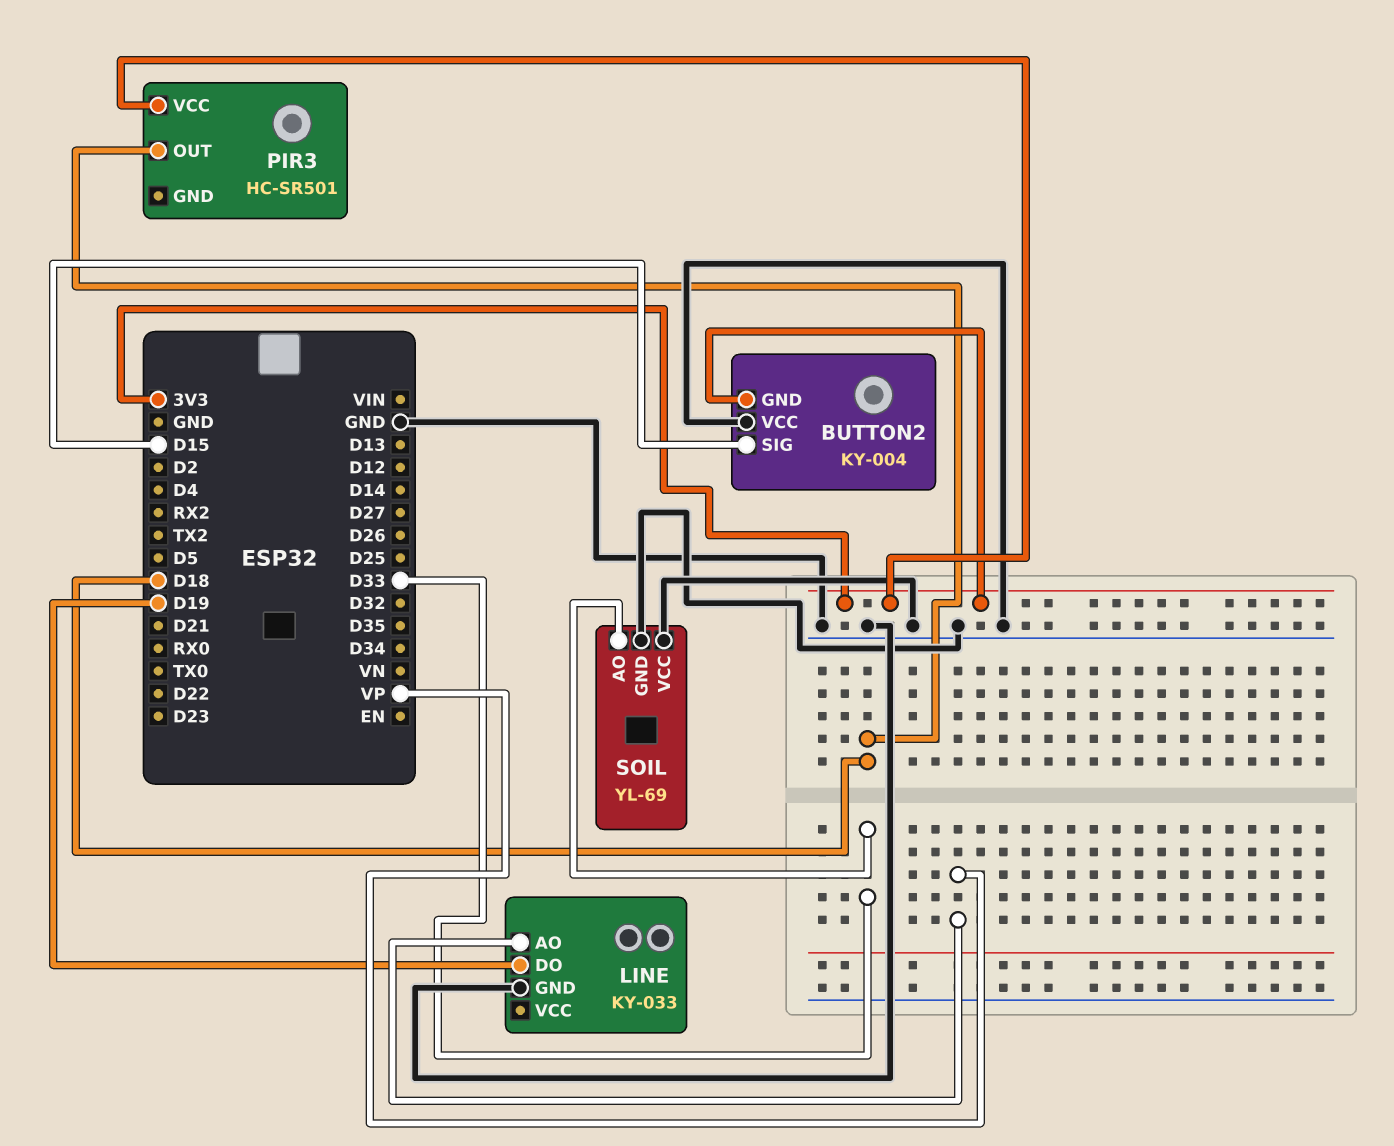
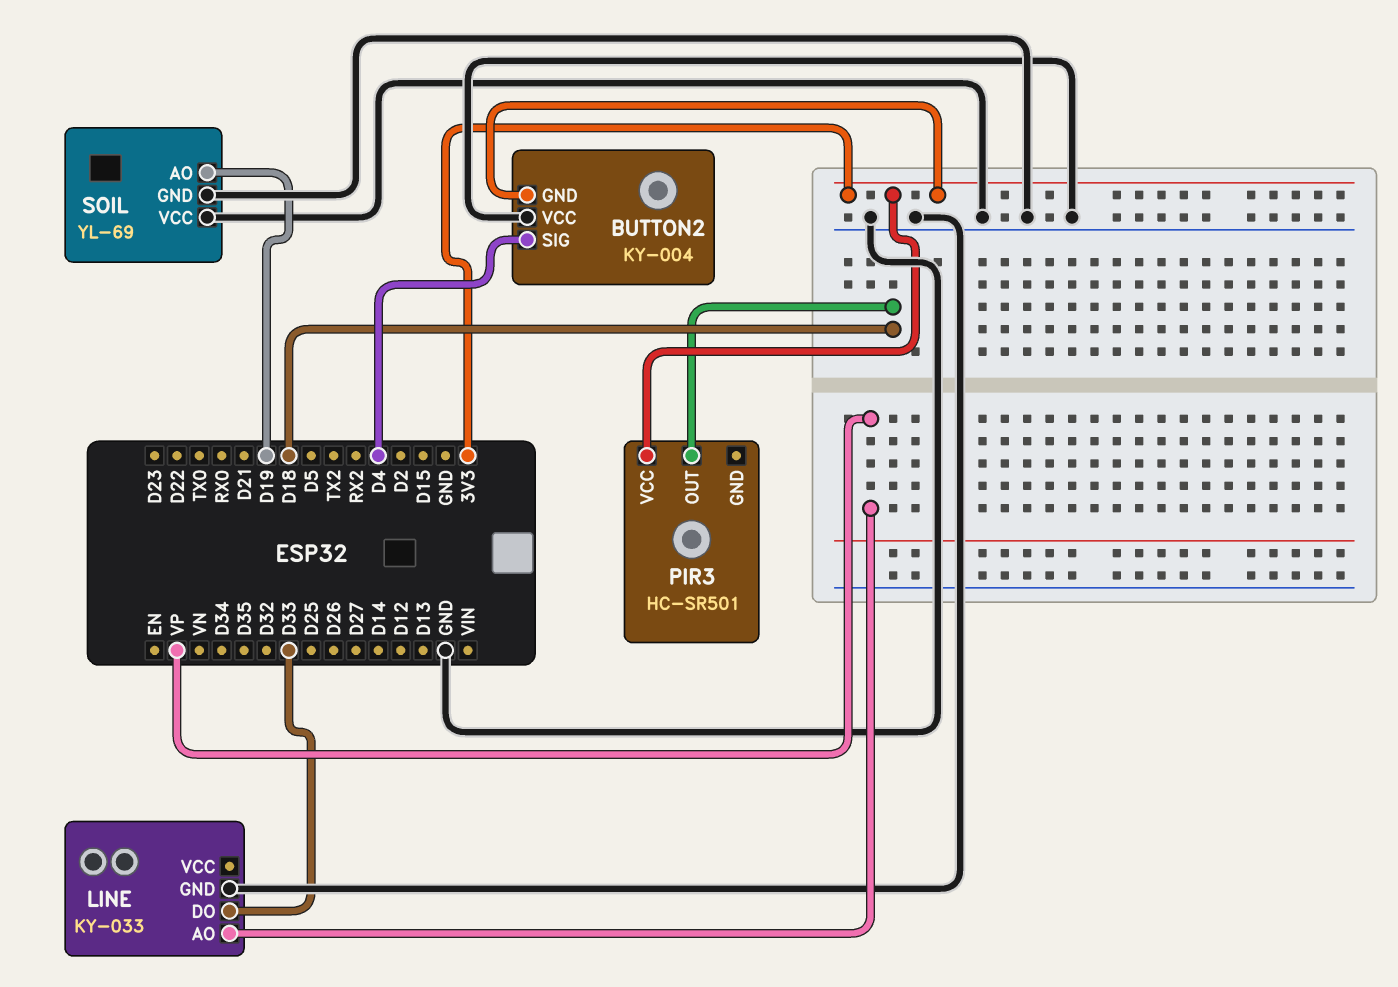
BUTTON2 pin SIG: D15 -> D4
LINE pin DO: D19 -> D33
SOIL pin AO: D33 -> D19

